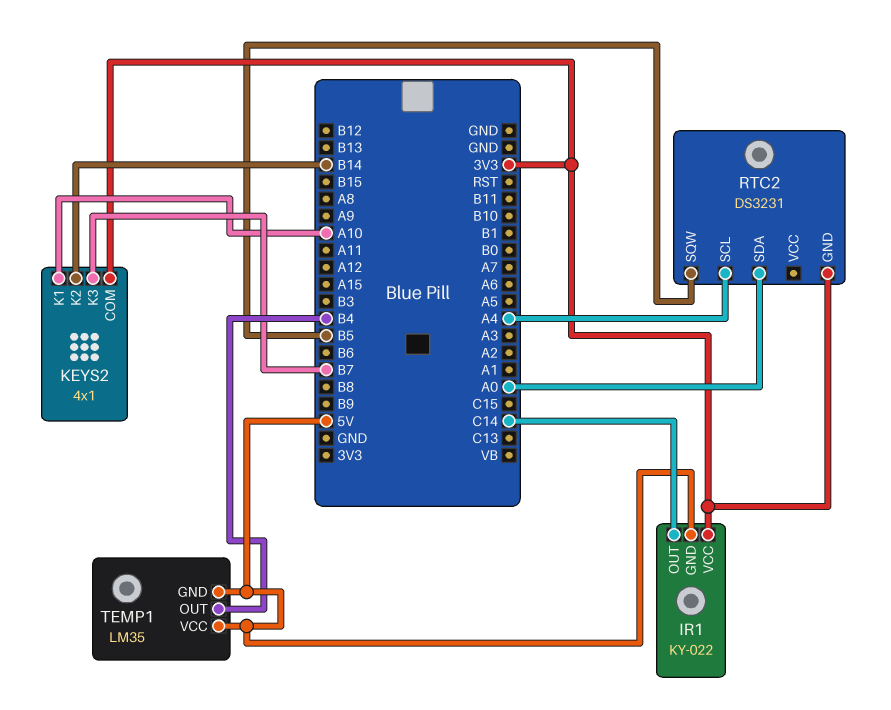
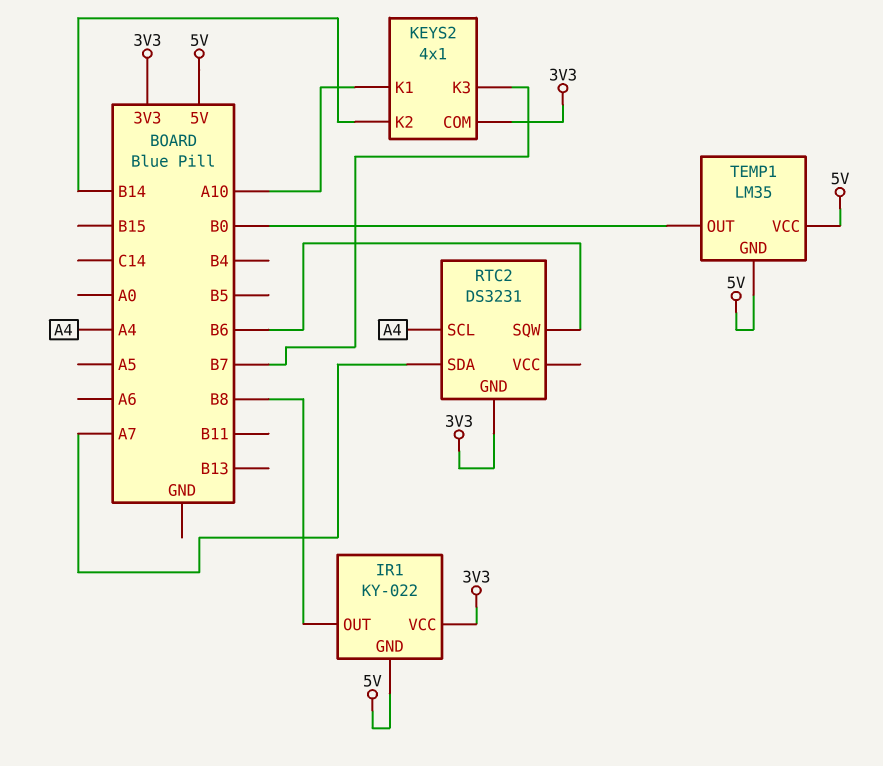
IR1 pin OUT: C14 -> B8
RTC2 pin SDA: A0 -> A7
RTC2 pin SQW: B5 -> B6
TEMP1 pin OUT: B4 -> B0

